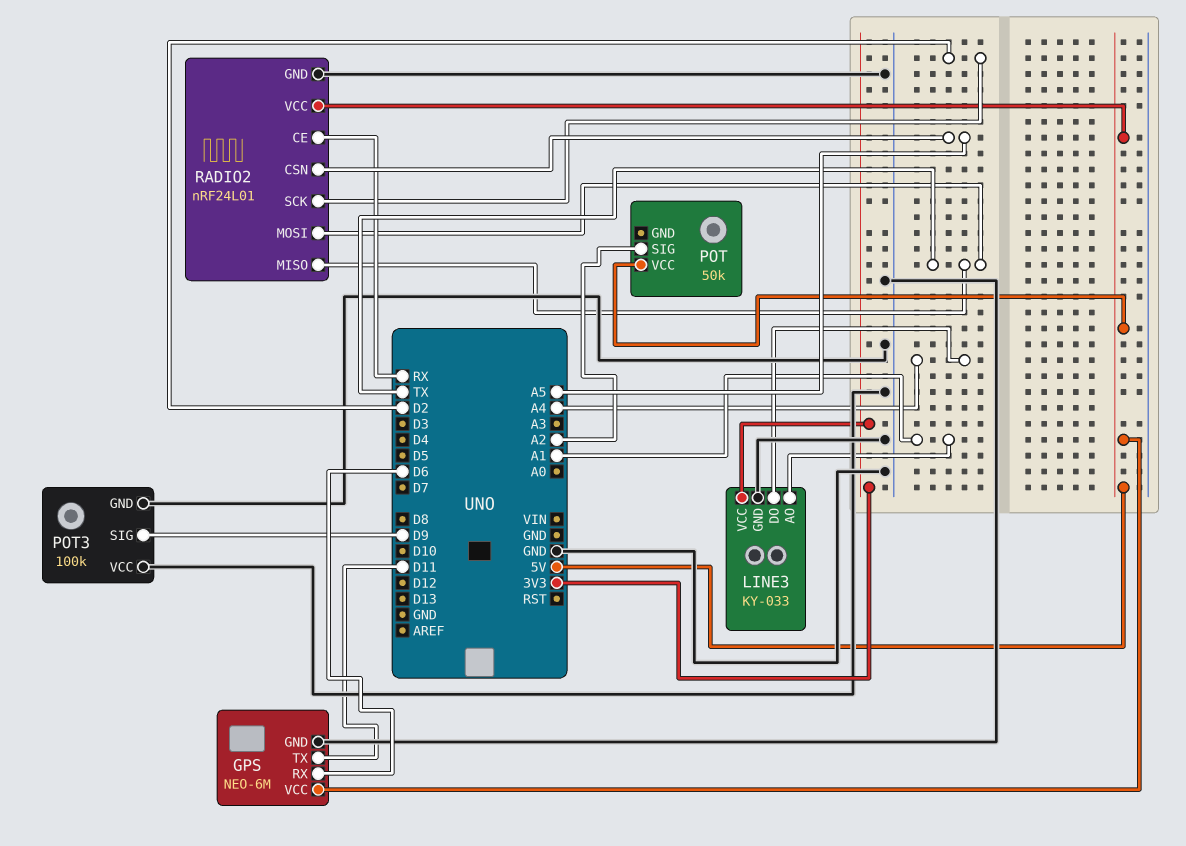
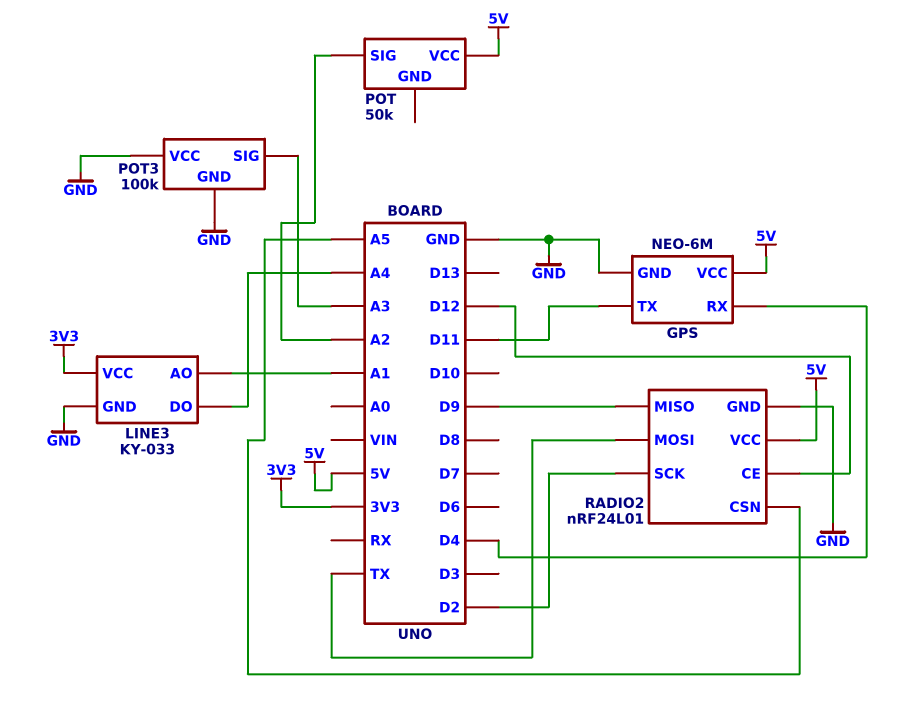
GPS pin RX: D6 -> D4
POT3 pin SIG: D9 -> A3
RADIO2 pin CE: RX -> D12
RADIO2 pin MISO: TX -> D9

